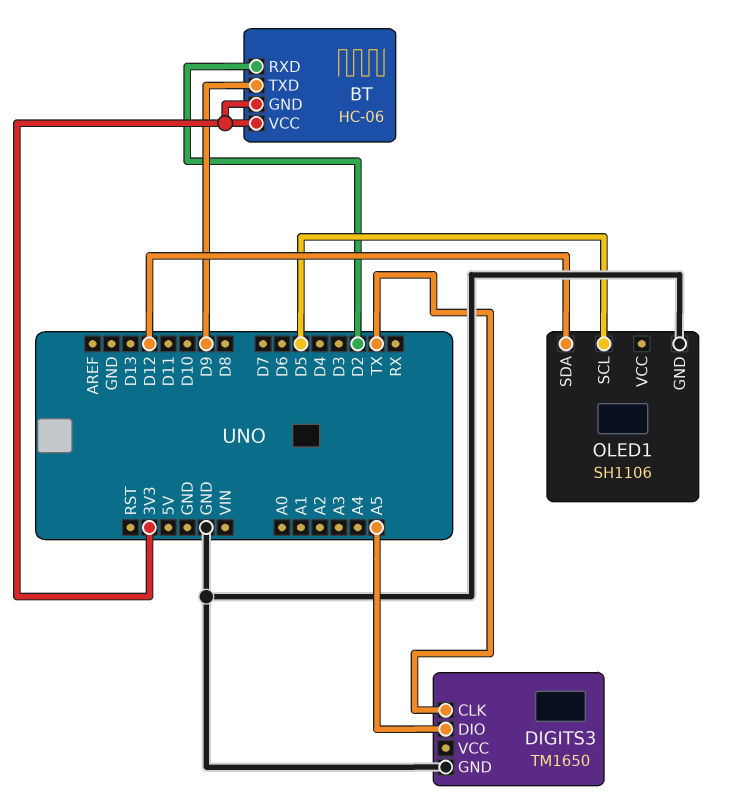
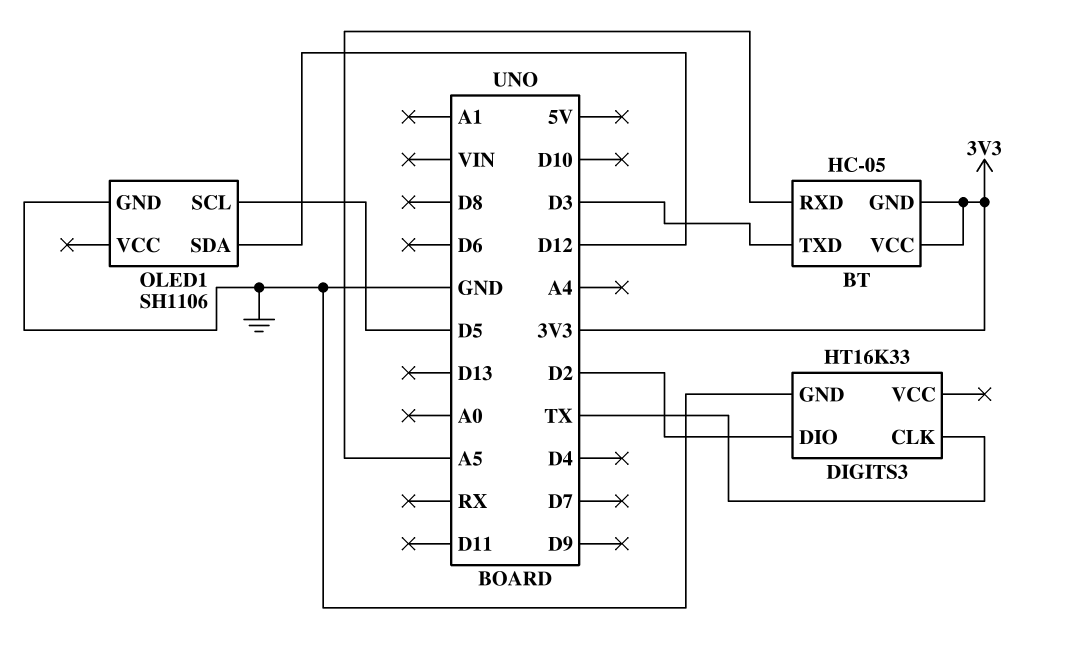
BT: HC-06 -> HC-05
BT pin RXD: D2 -> A5
BT pin TXD: D9 -> D3
DIGITS3: TM1650 -> HT16K33
DIGITS3 pin DIO: A5 -> D2

